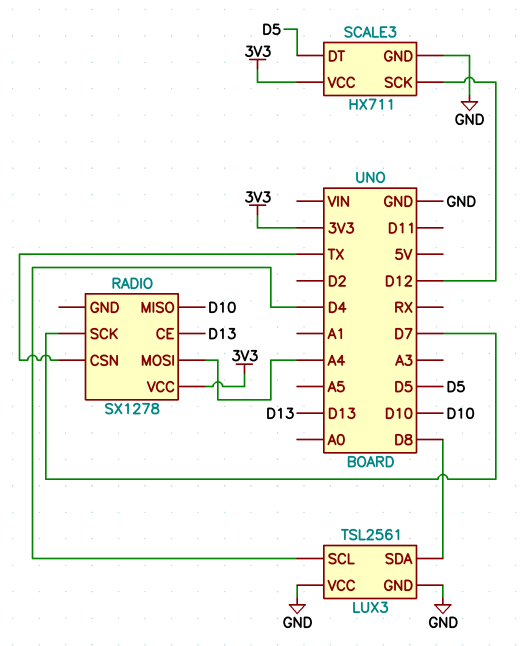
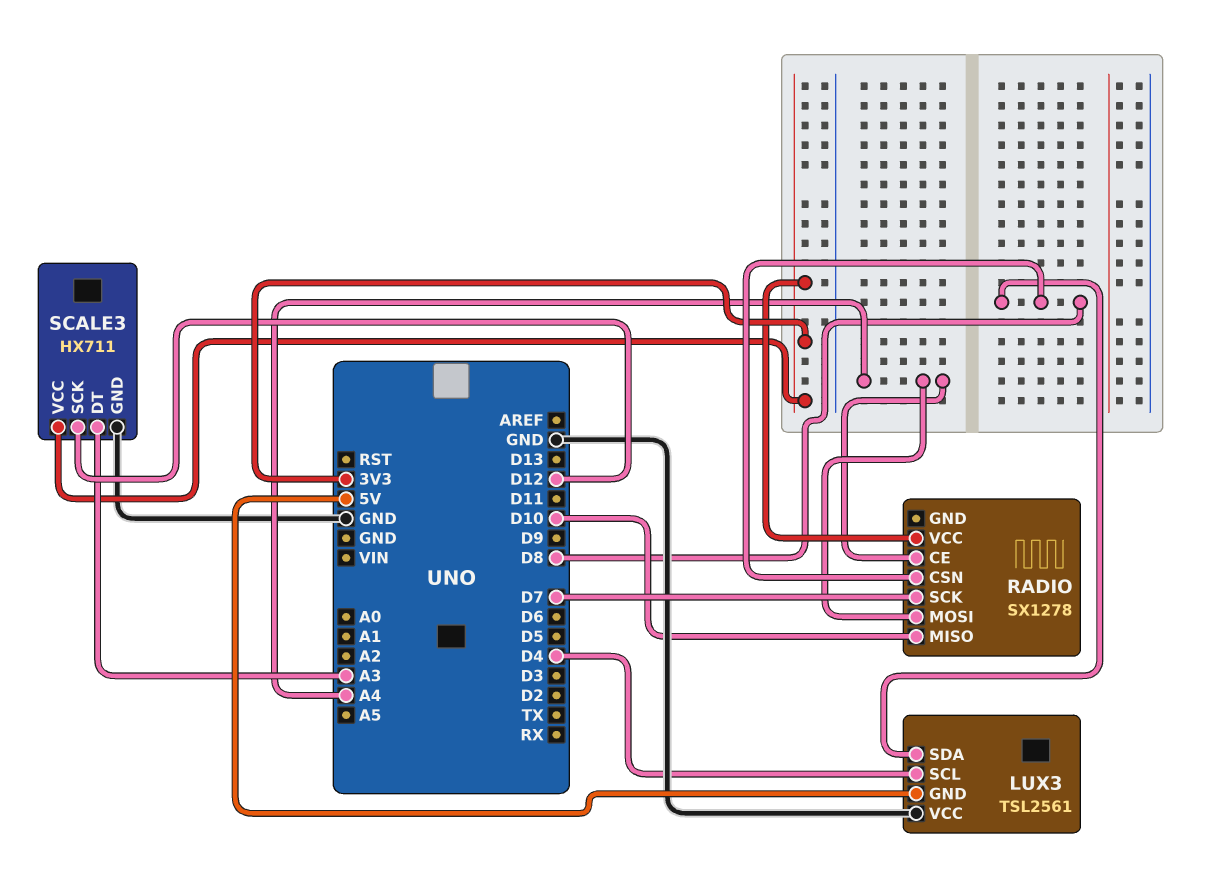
LUX3 pin GND: GND -> 5V
RADIO pin CE: D13 -> A4
RADIO pin CSN: TX -> D8
SCALE3 pin DT: D5 -> A3

